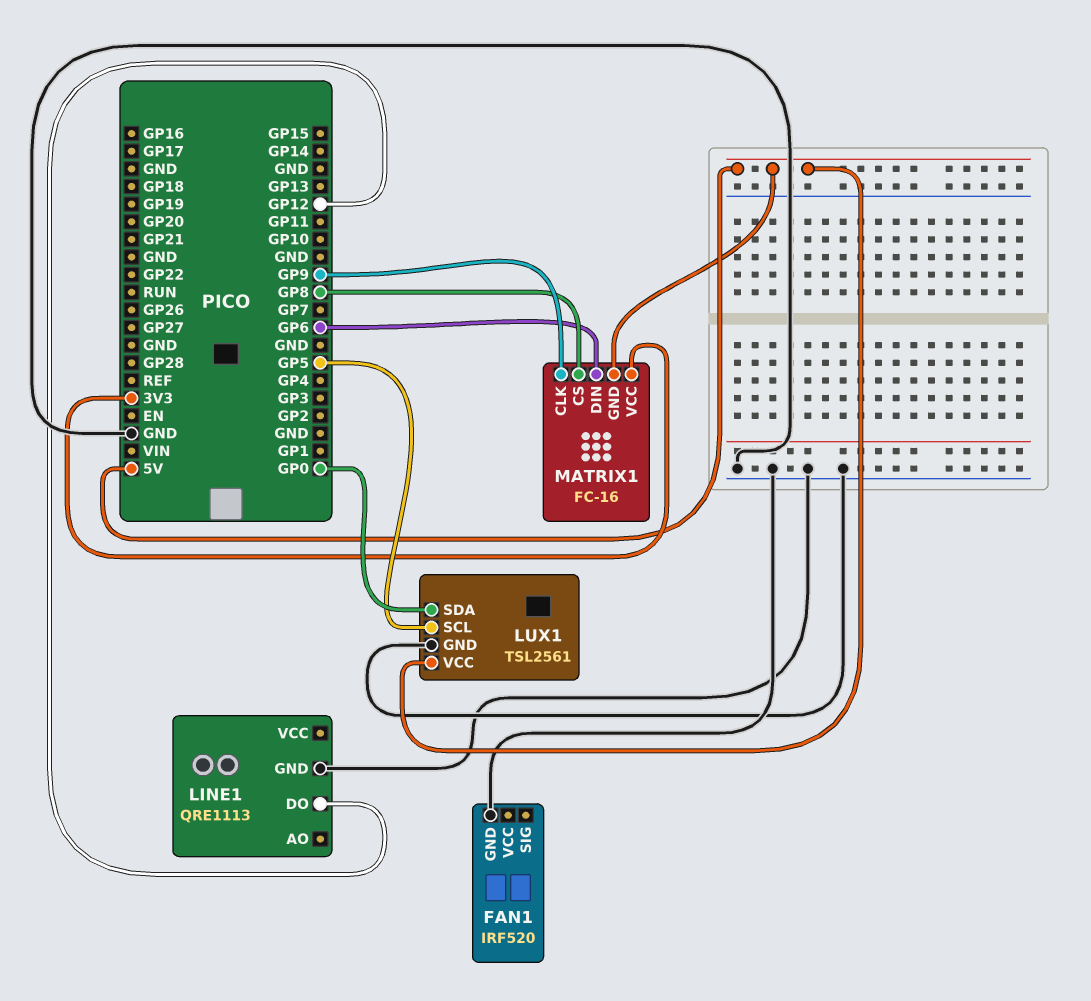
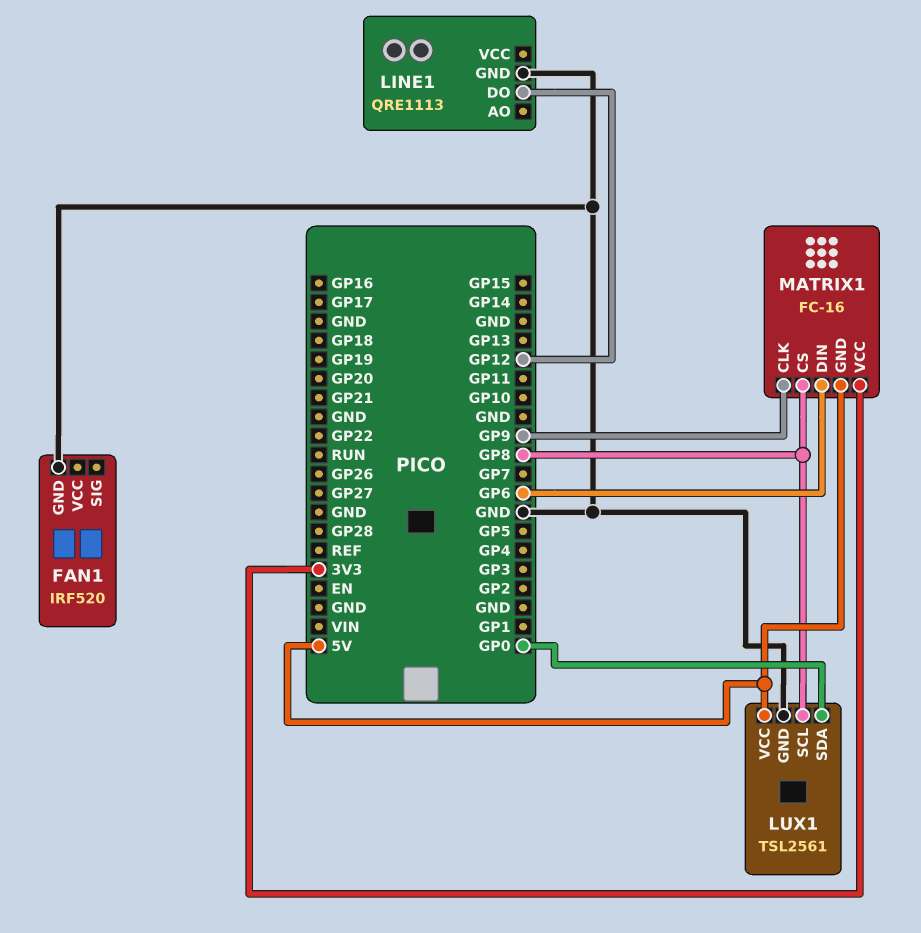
LUX1 pin SCL: GP5 -> GP8

